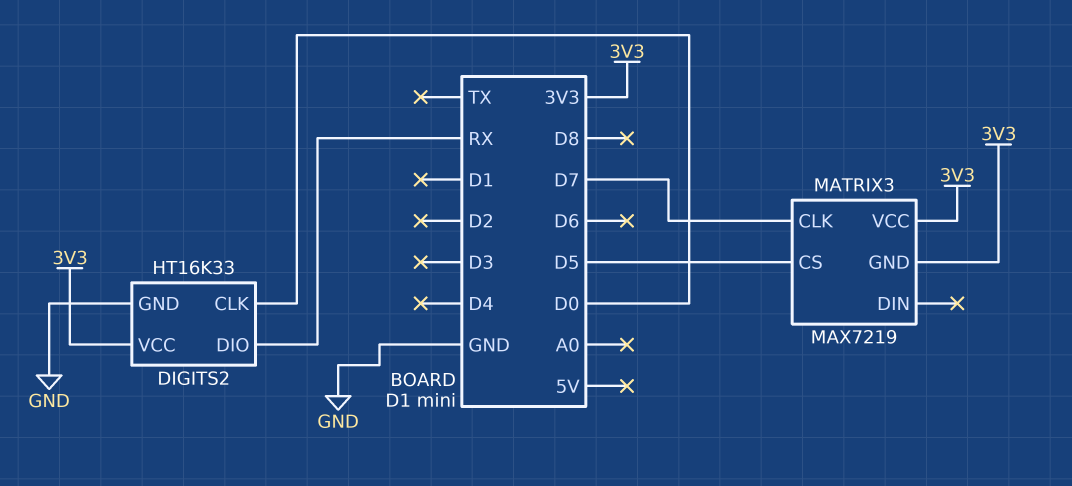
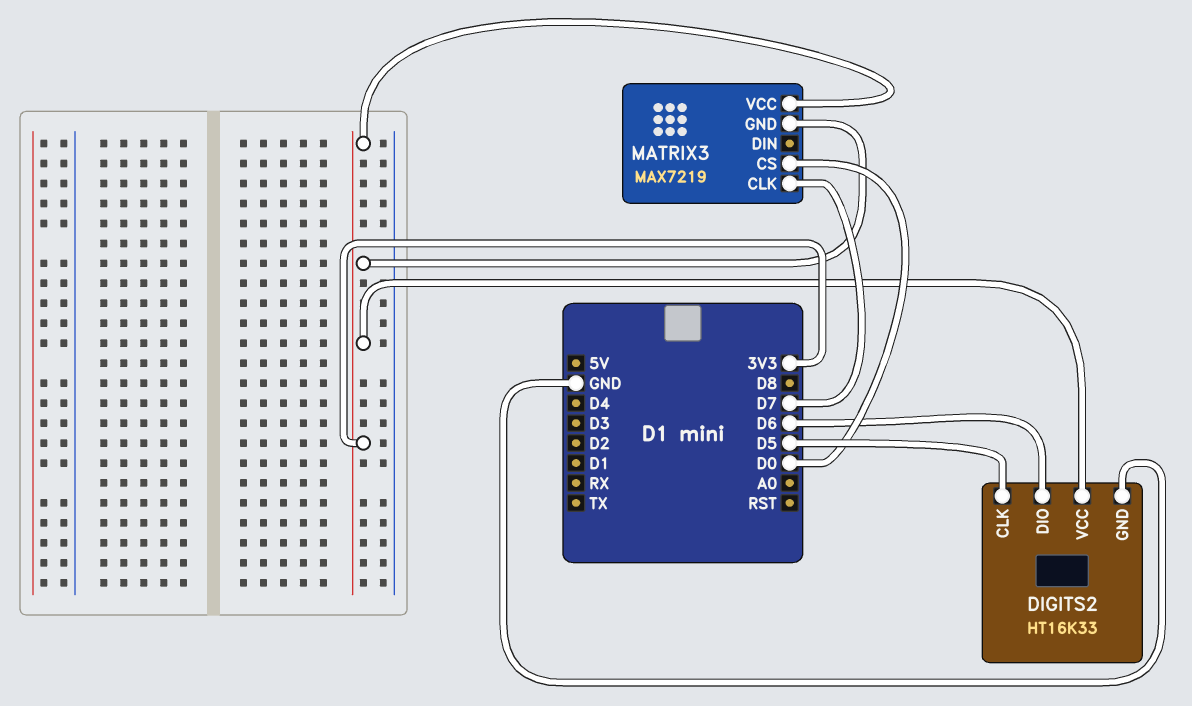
DIGITS2 pin CLK: D0 -> D5
DIGITS2 pin DIO: RX -> D6
MATRIX3 pin CS: D5 -> D0

